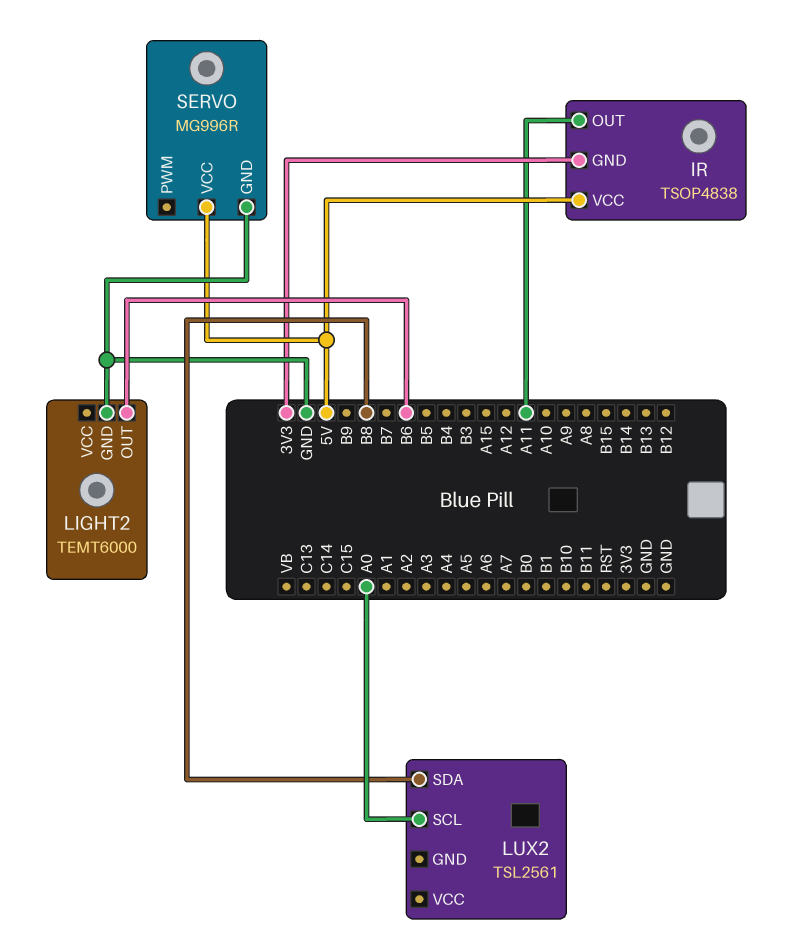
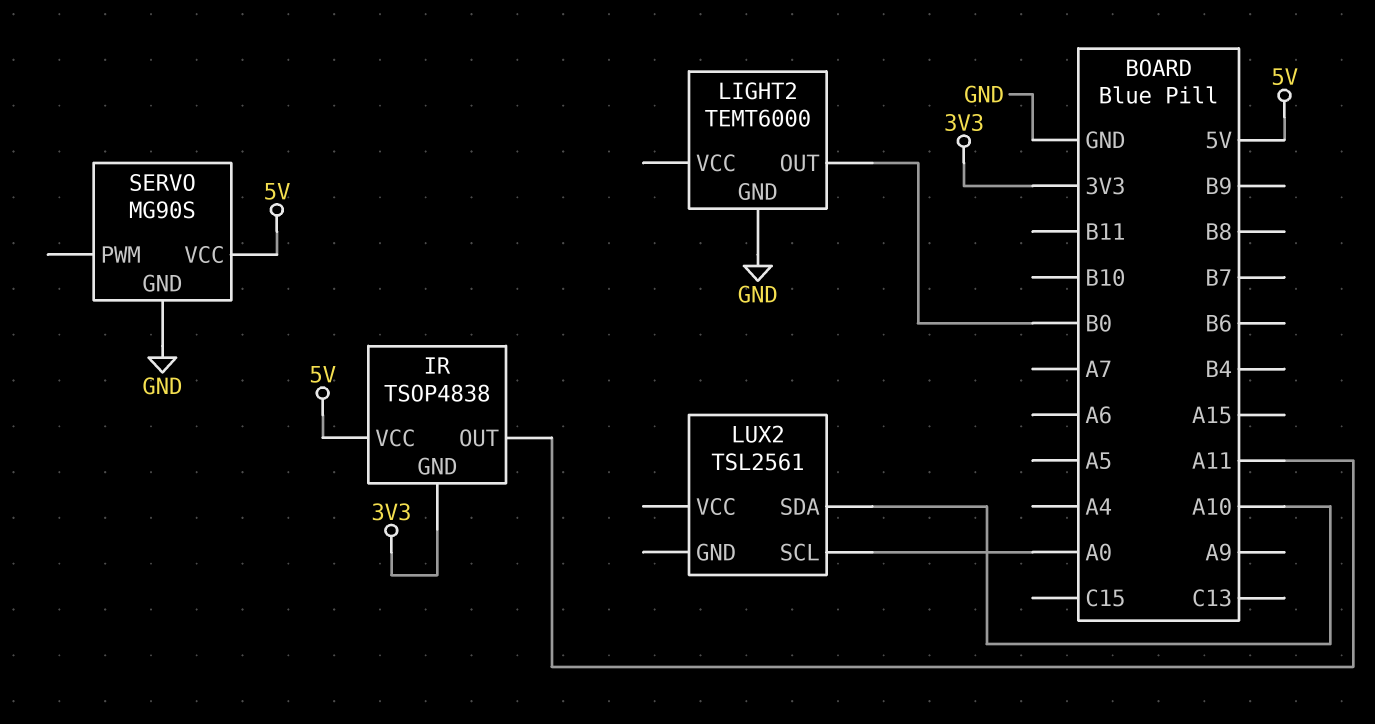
LIGHT2 pin OUT: B6 -> B0
LUX2 pin SDA: B8 -> A10
SERVO: MG996R -> MG90S

